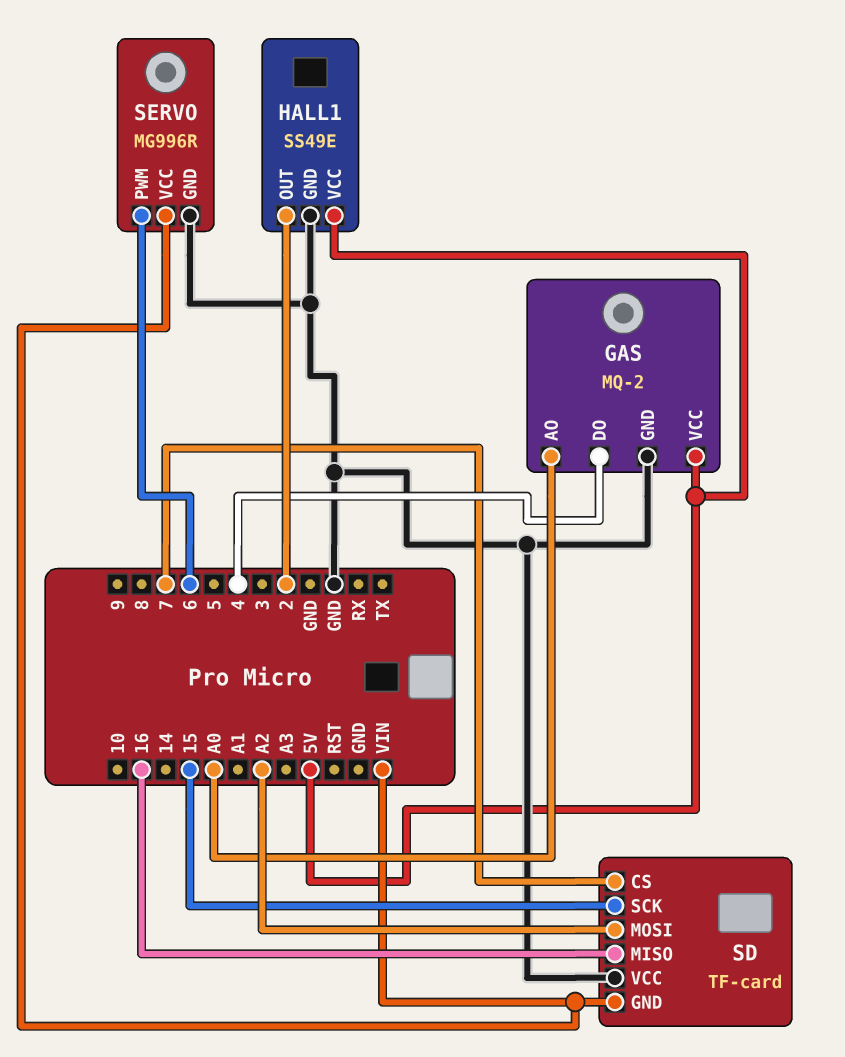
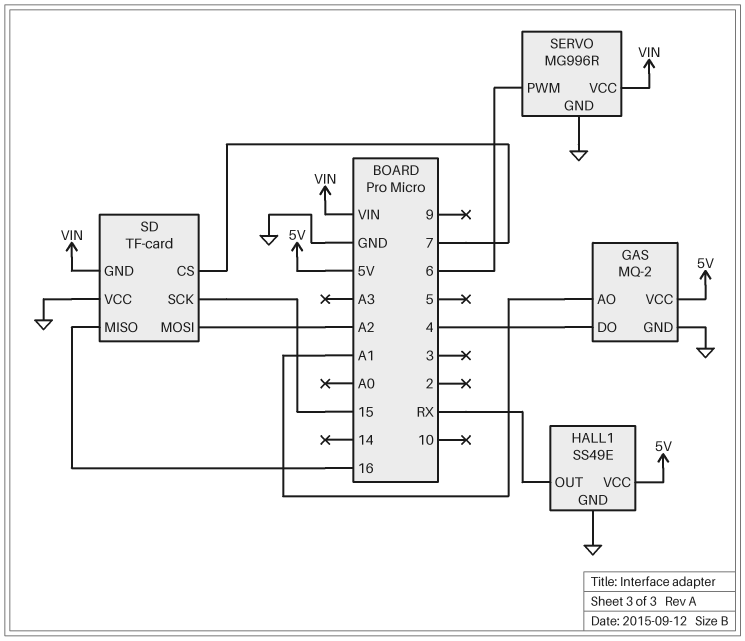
GAS pin AO: A0 -> A1
HALL1 pin OUT: 2 -> RX

